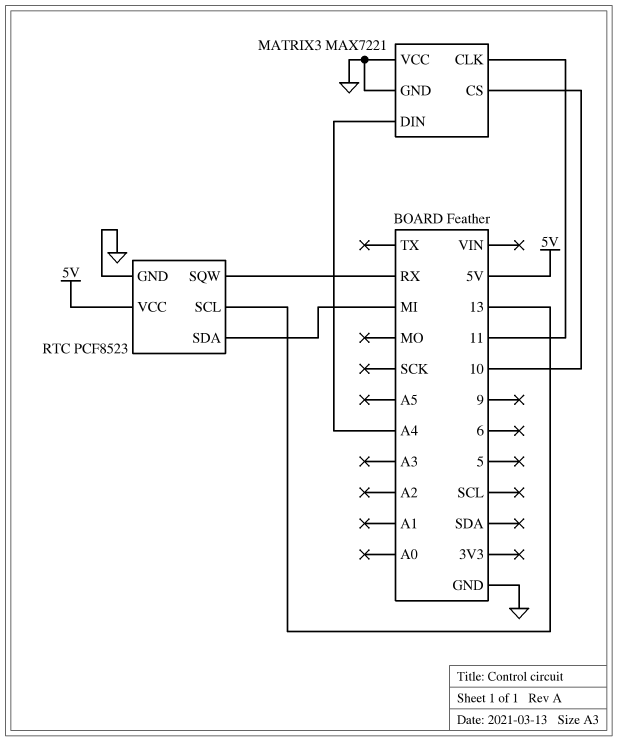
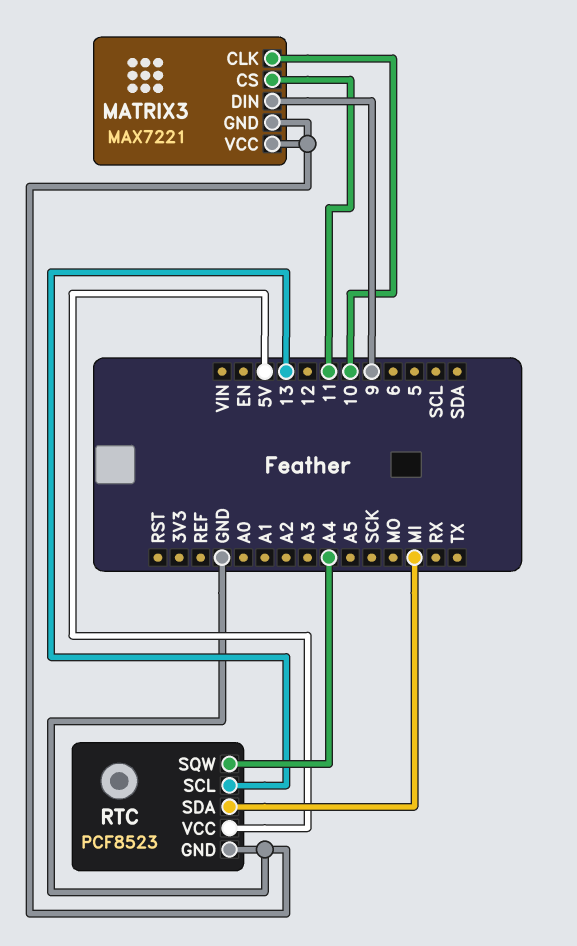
MATRIX3 pin CLK: 11 -> 10
MATRIX3 pin CS: 10 -> 11
MATRIX3 pin DIN: A4 -> 9
RTC pin SQW: RX -> A4

